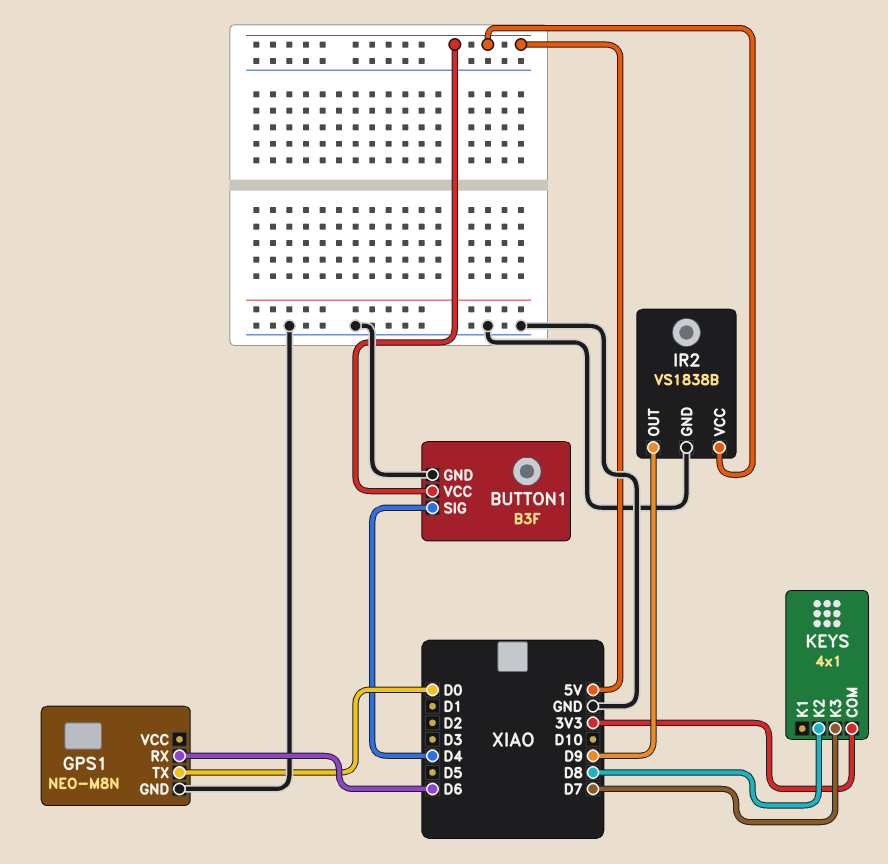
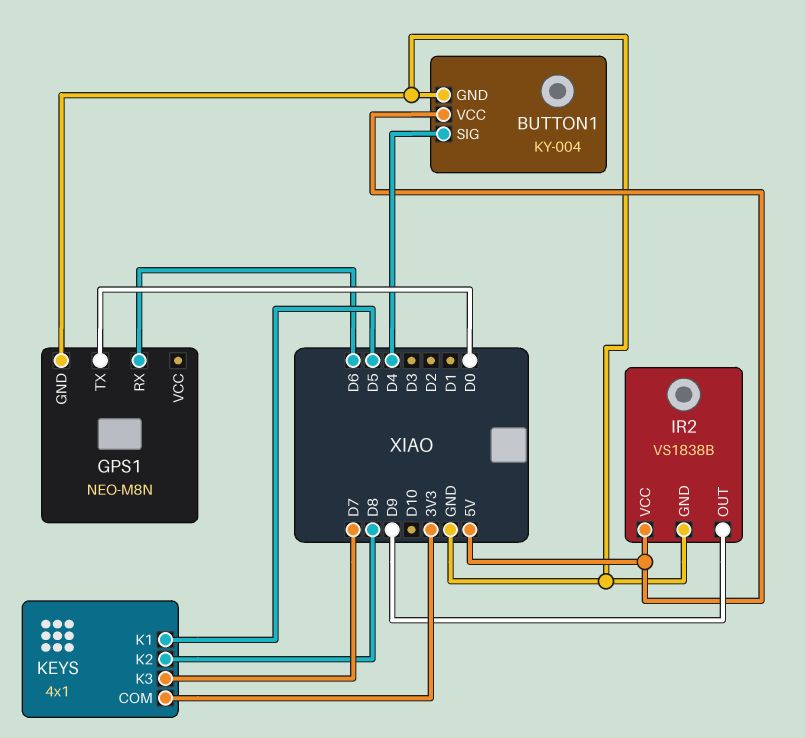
BUTTON1: B3F -> KY-004
KEYS pin K1: none -> D5

